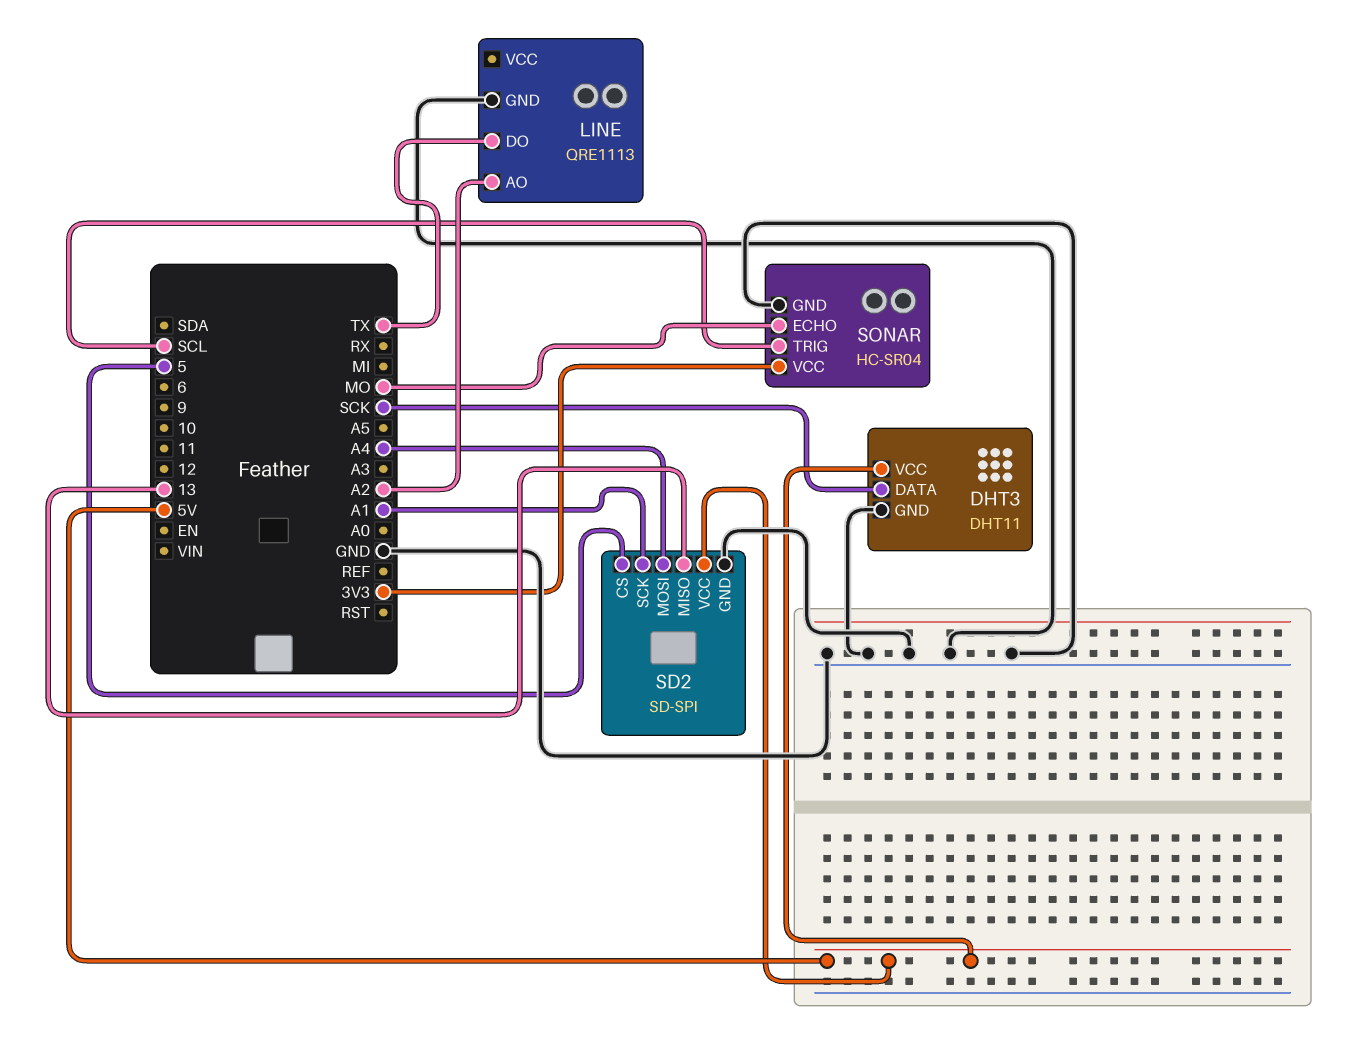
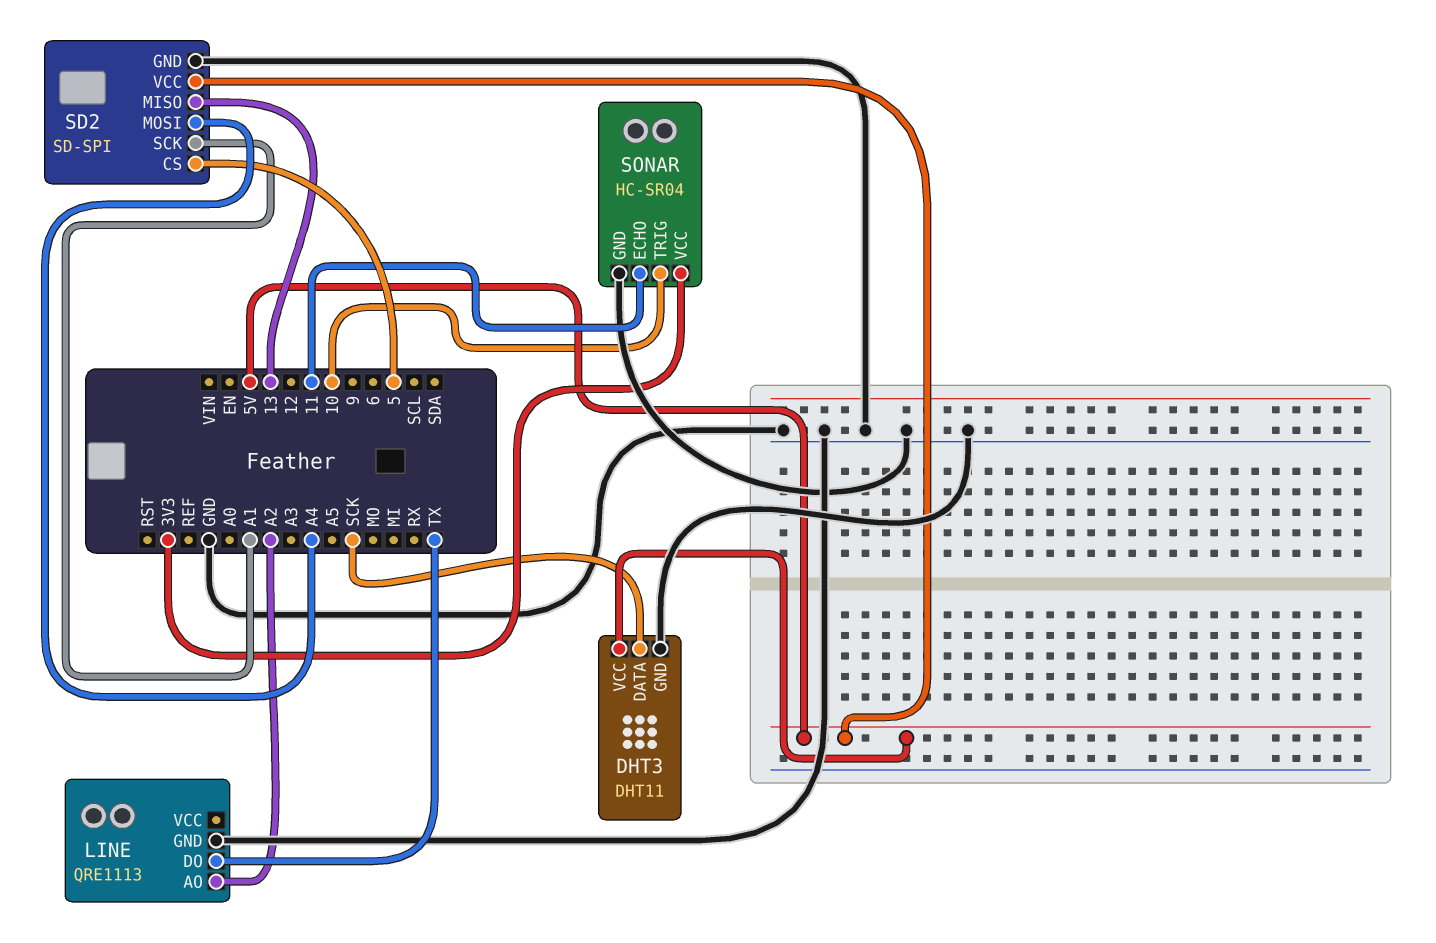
SONAR pin ECHO: MO -> 11
SONAR pin TRIG: SCL -> 10

